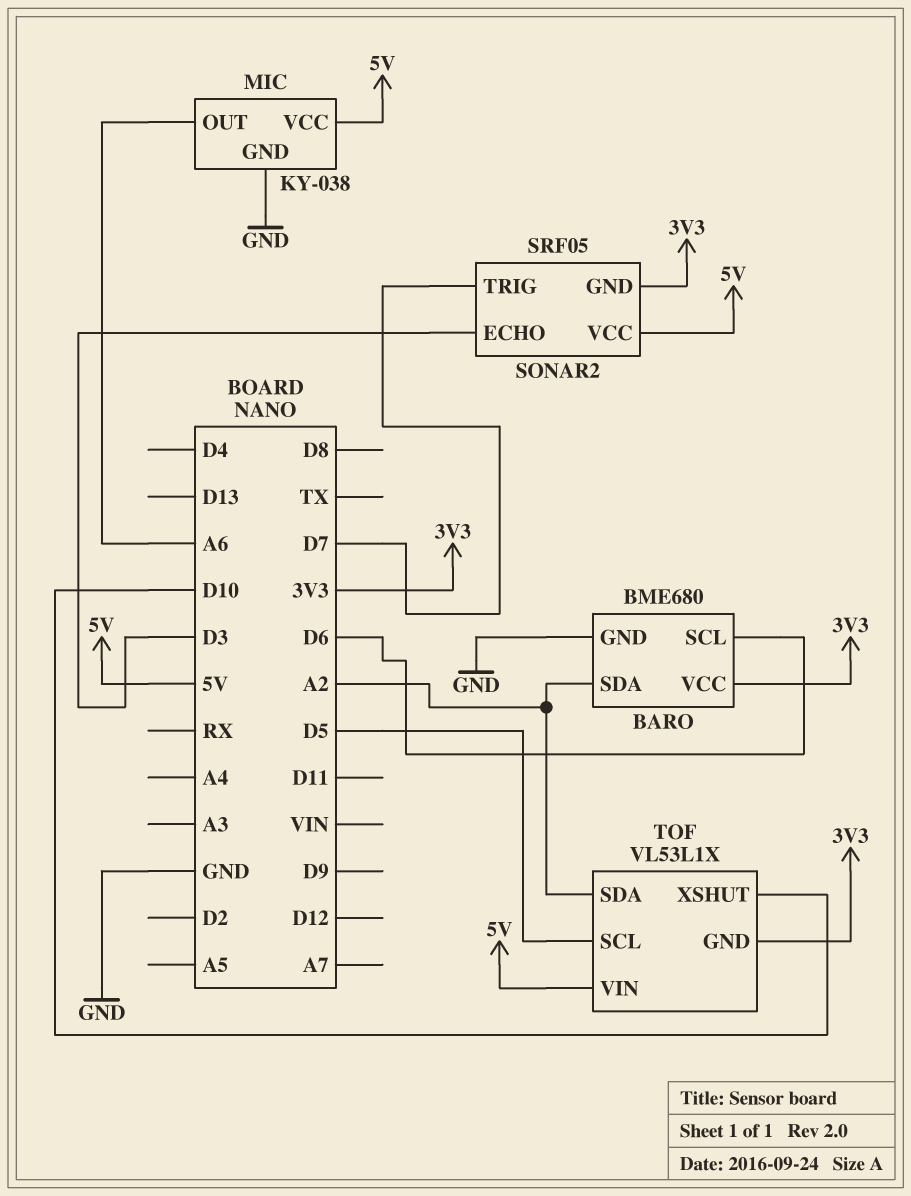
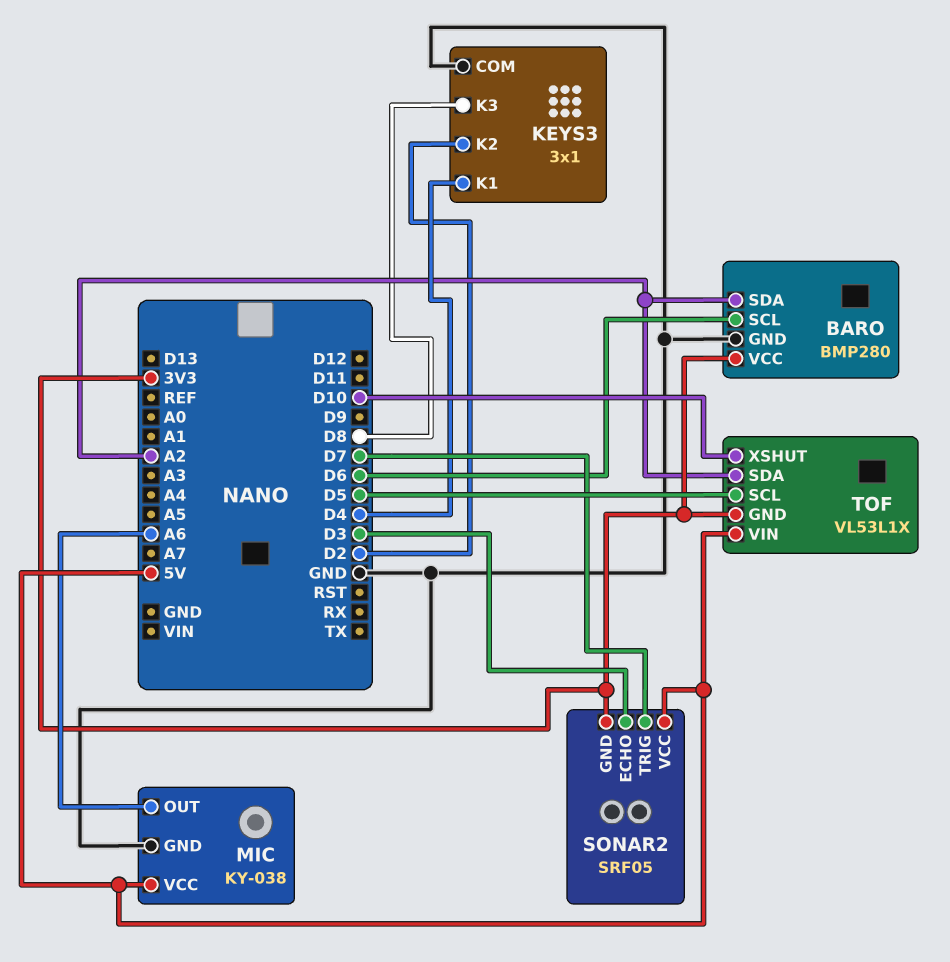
BARO: BME680 -> BMP280
KEYS3: none -> 3x1
KEYS3 pin COM: none -> GND
KEYS3 pin K1: none -> D4
KEYS3 pin K2: none -> D2
KEYS3 pin K3: none -> D8

